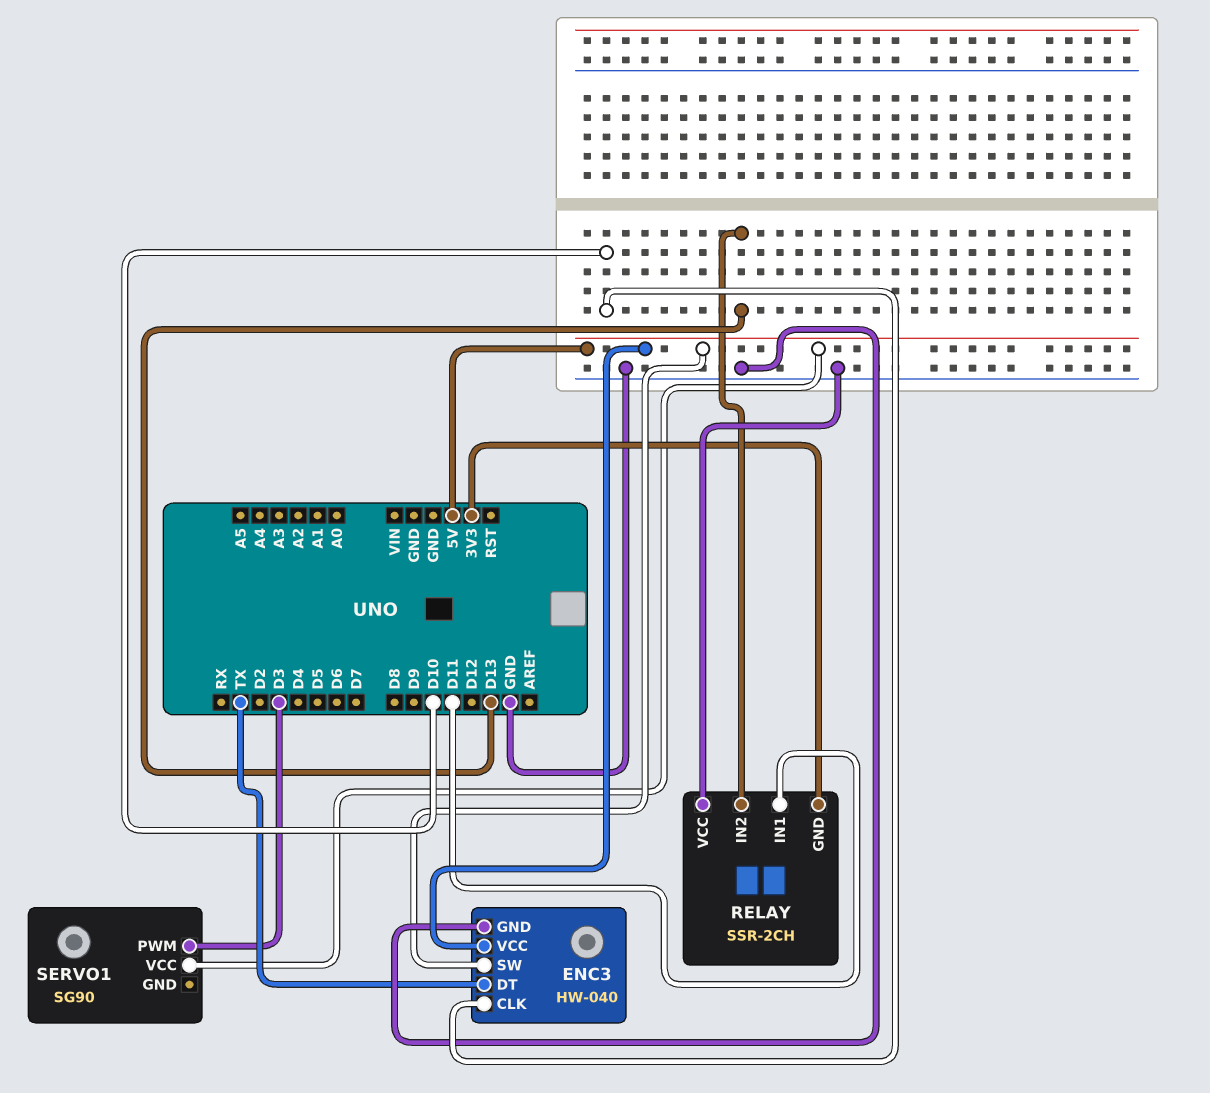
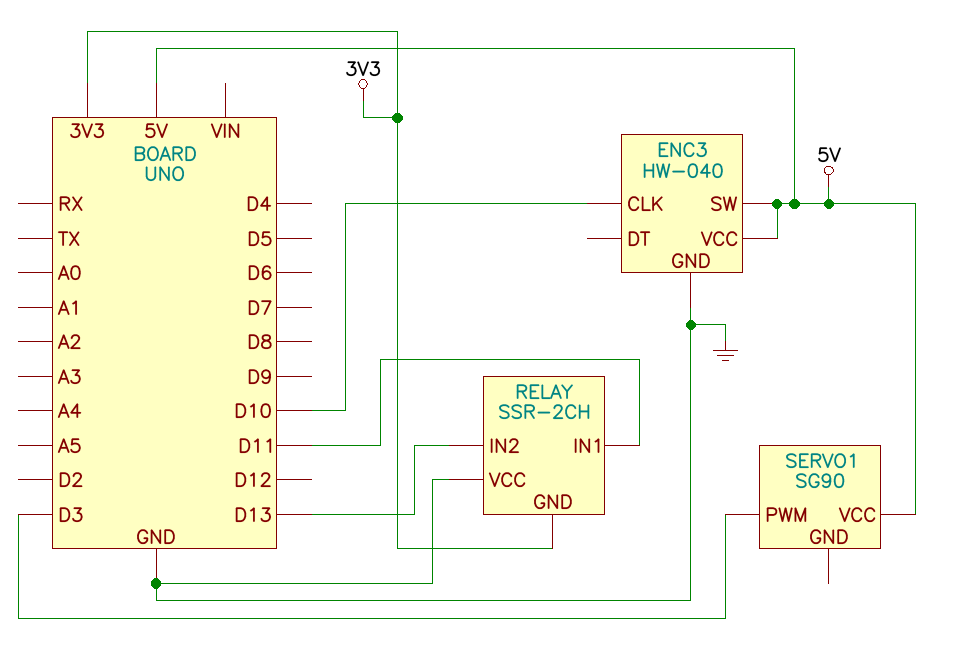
ENC3 pin DT: TX -> none

